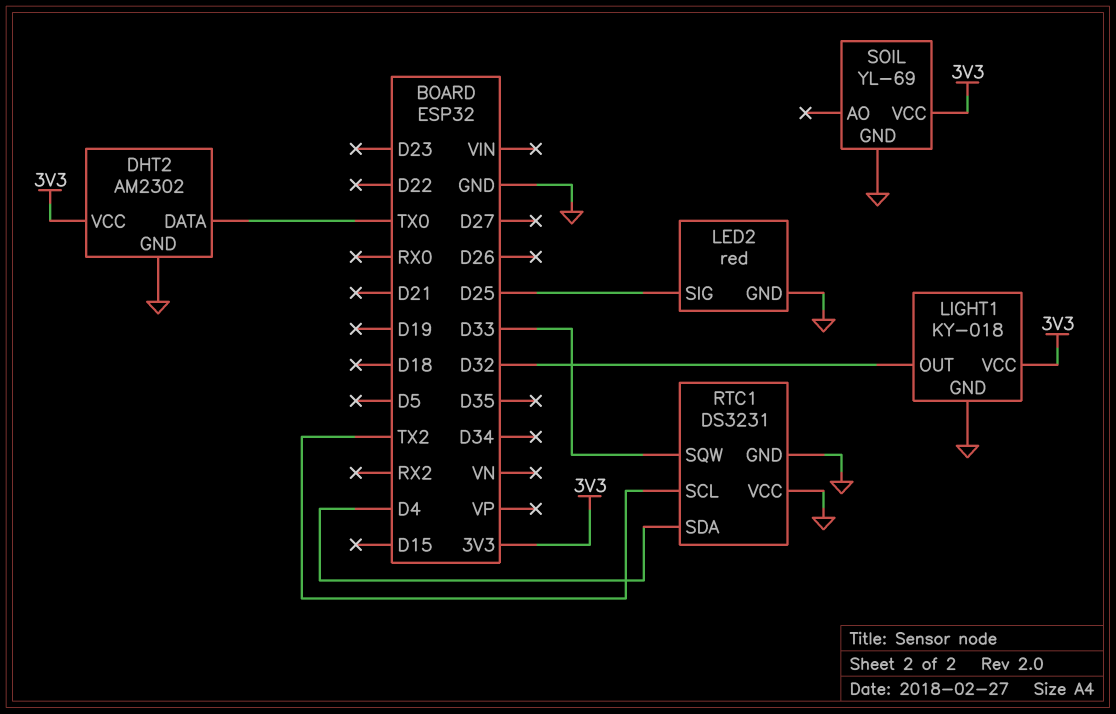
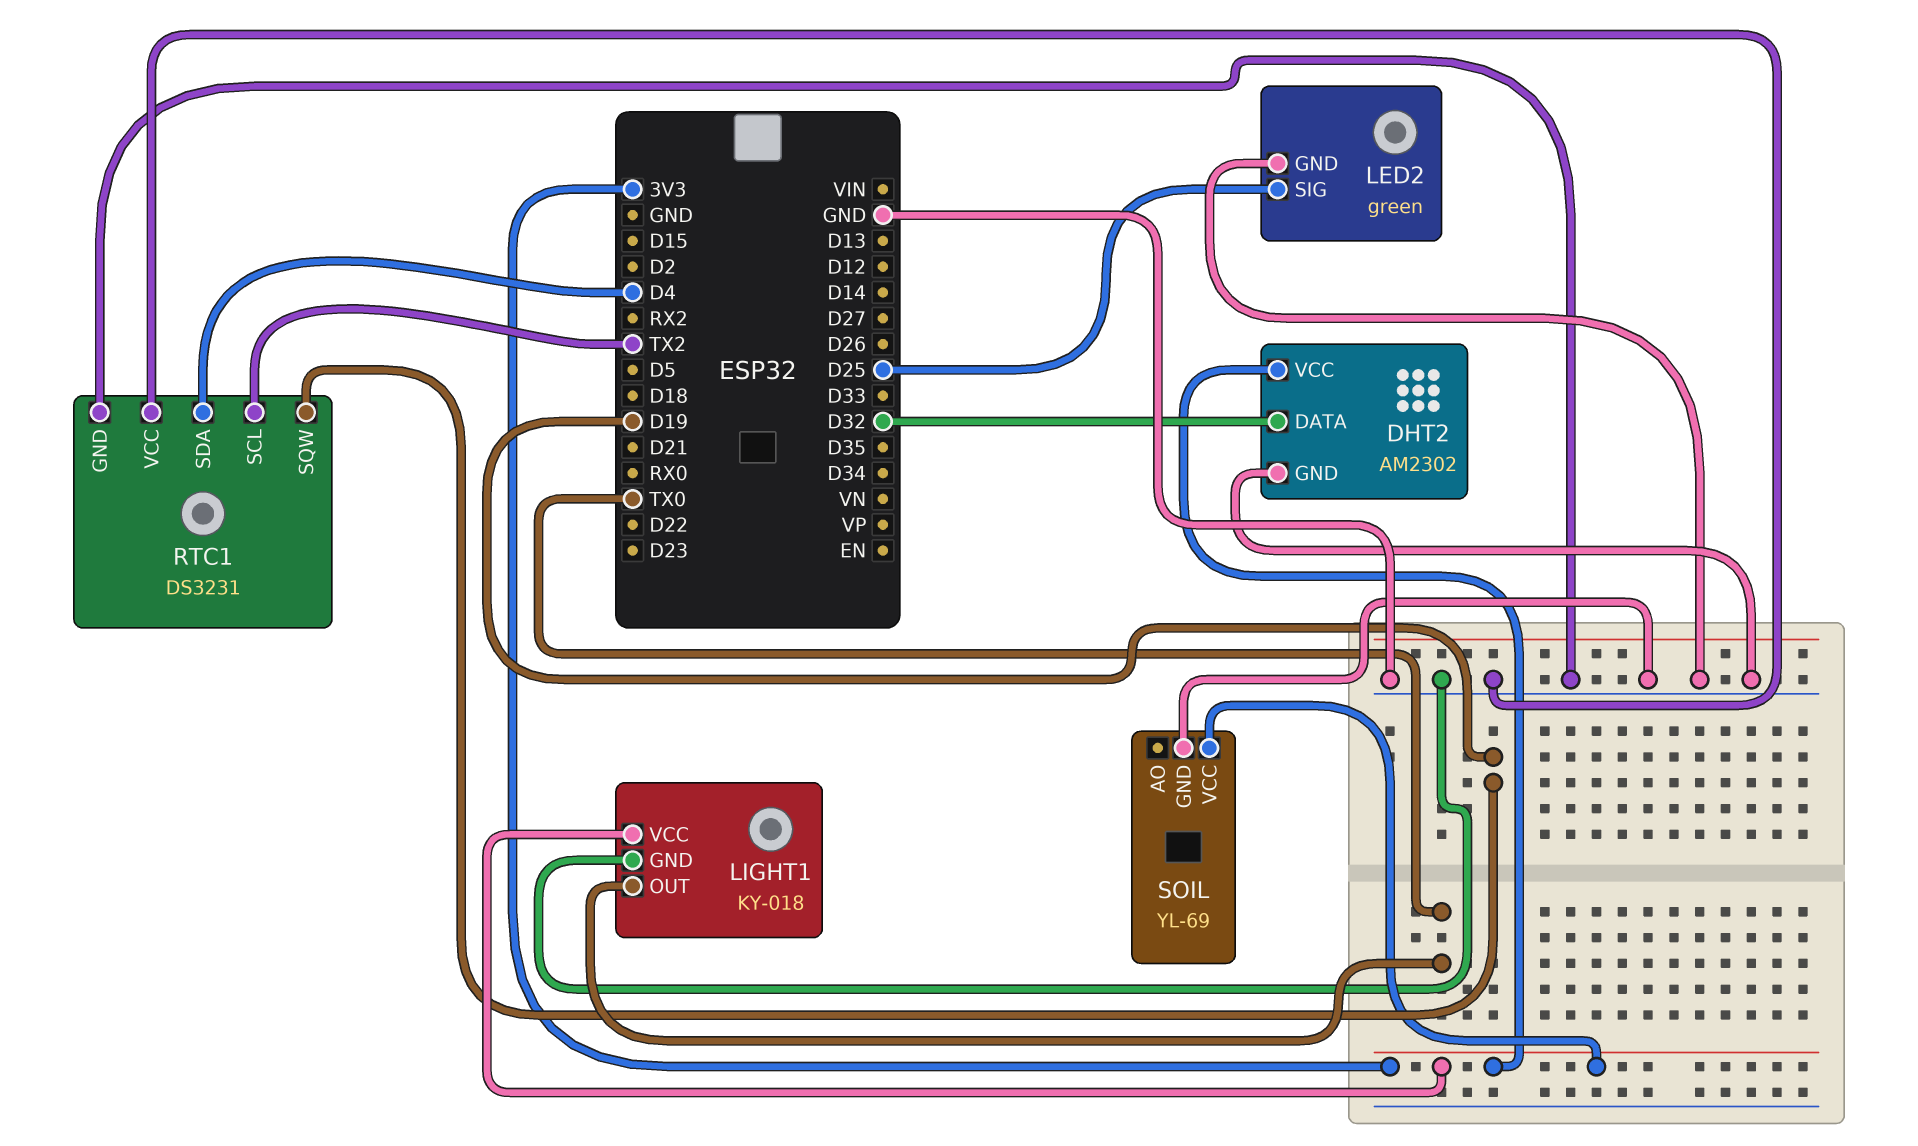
DHT2 pin DATA: TX0 -> D32
LED2: red -> green
LIGHT1 pin OUT: D32 -> TX0
RTC1 pin SQW: D33 -> D19

